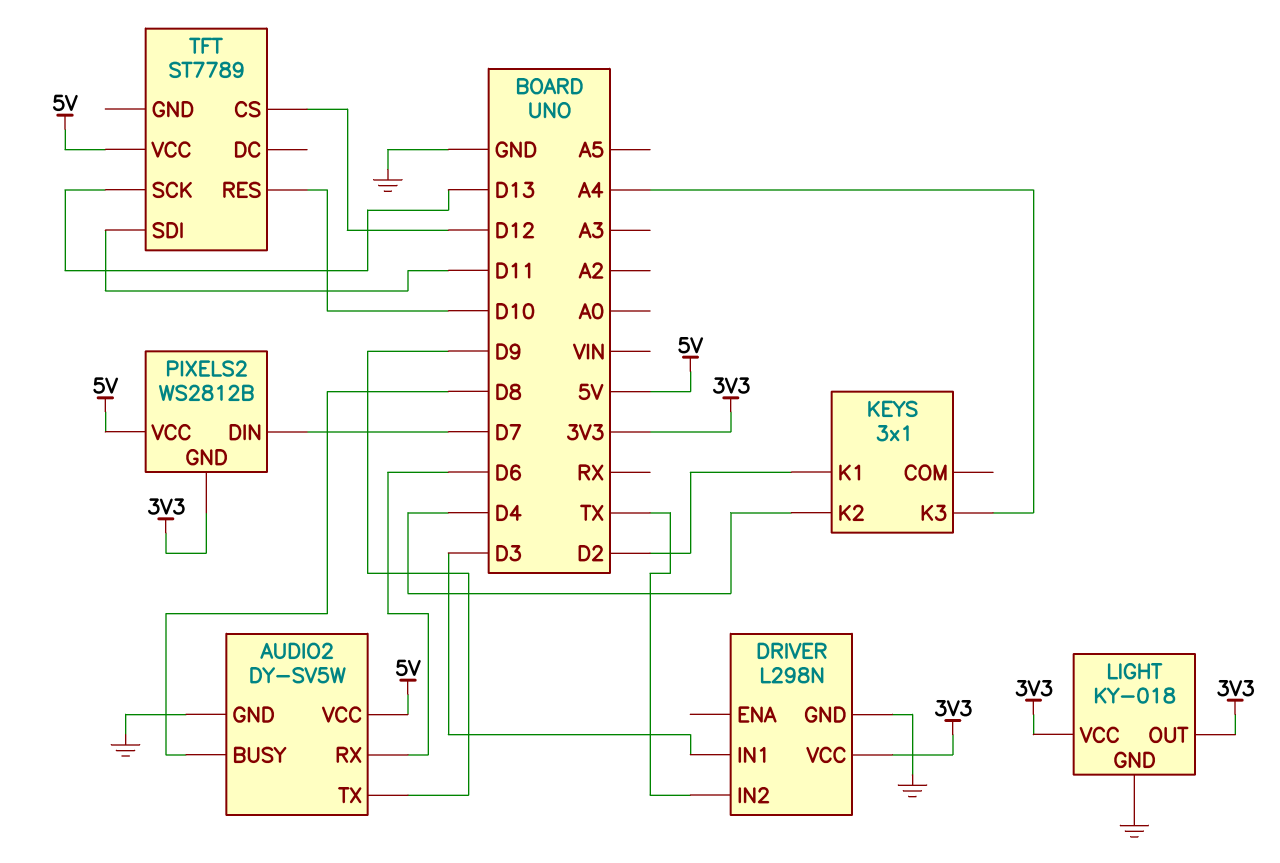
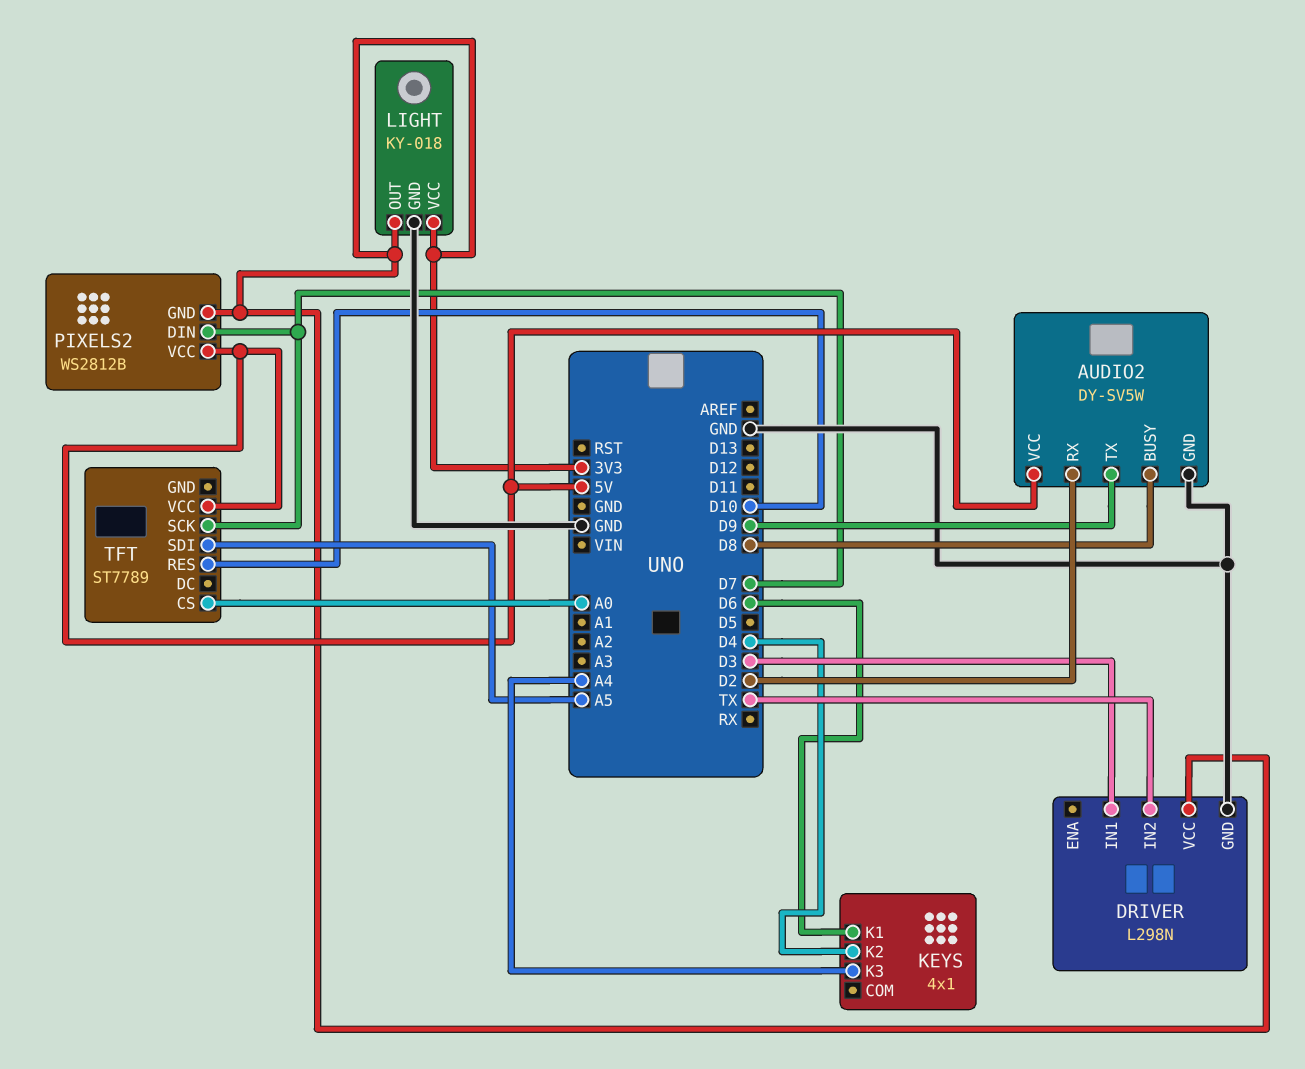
AUDIO2 pin RX: D6 -> D2
KEYS: 3x1 -> 4x1
KEYS pin K1: D2 -> D6
TFT pin CS: D12 -> A0
TFT pin SCK: D13 -> D7
TFT pin SDI: D11 -> A5

